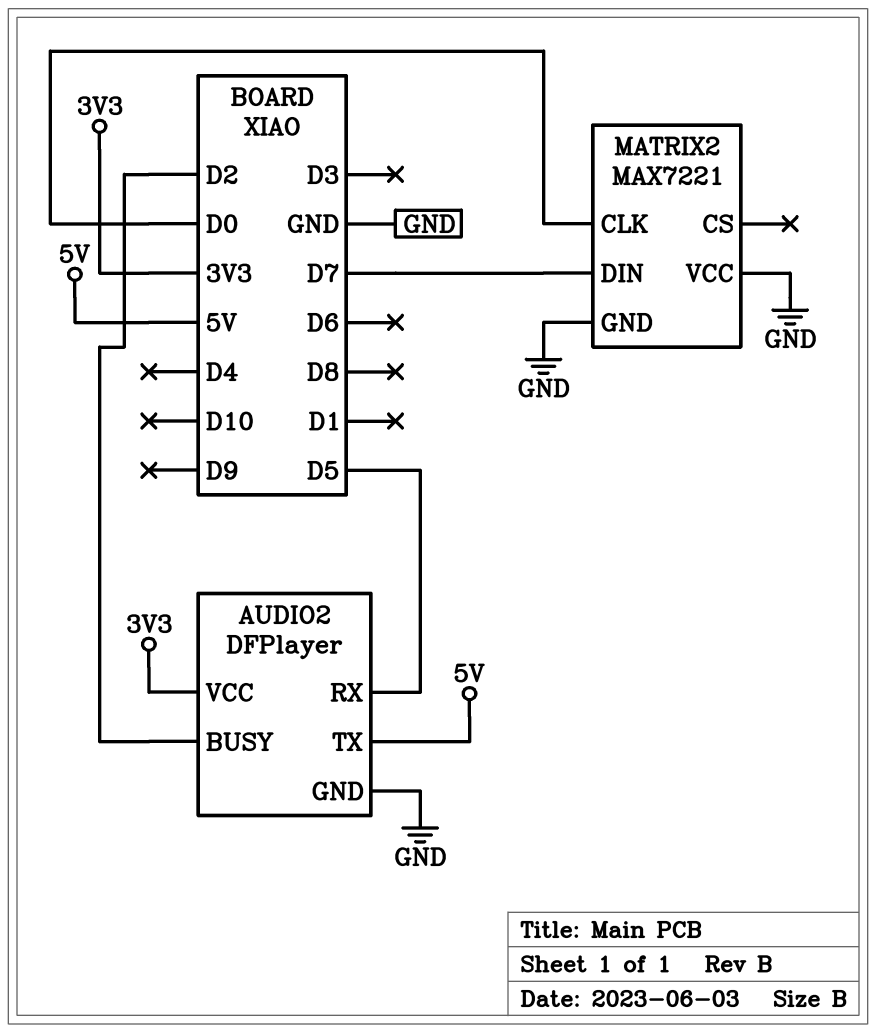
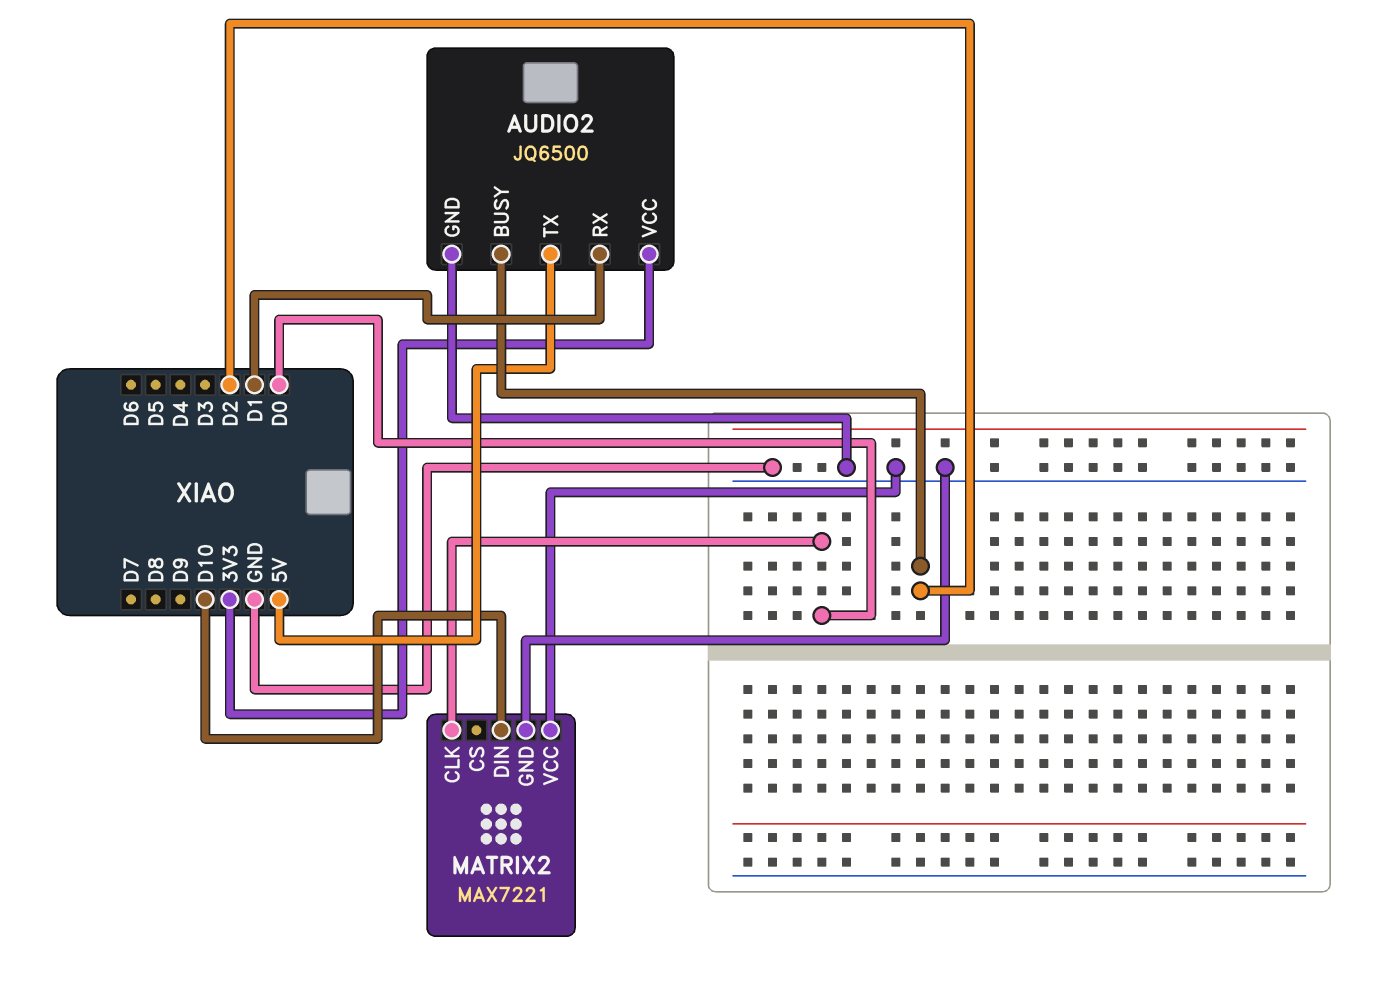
AUDIO2: DFPlayer -> JQ6500
AUDIO2 pin RX: D5 -> D1
MATRIX2 pin DIN: D7 -> D10

